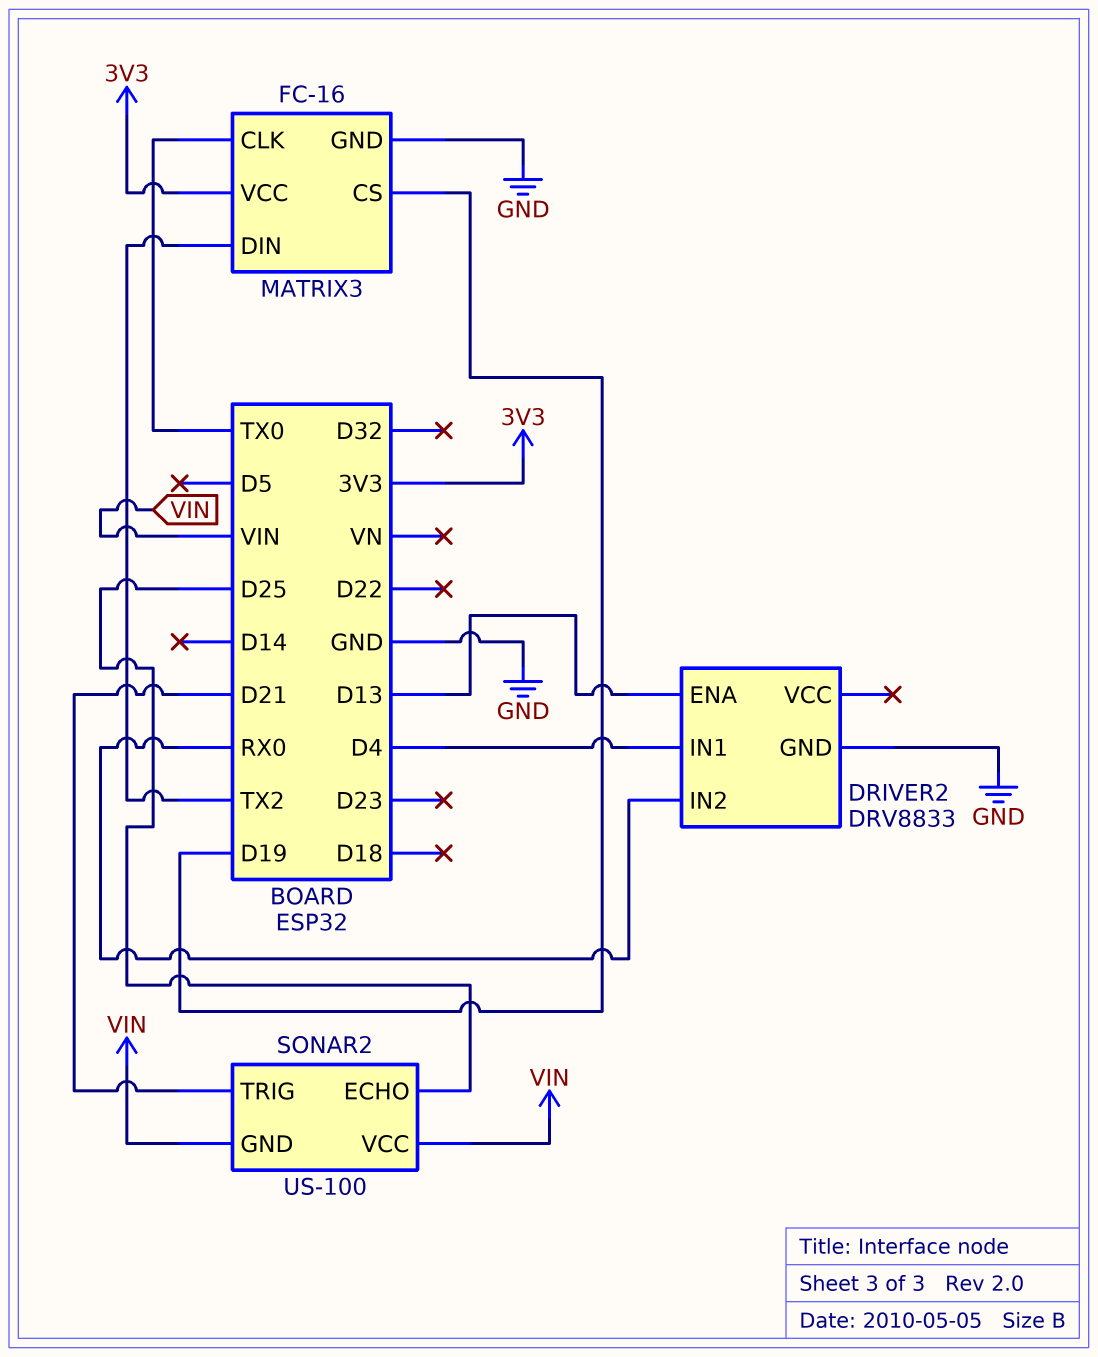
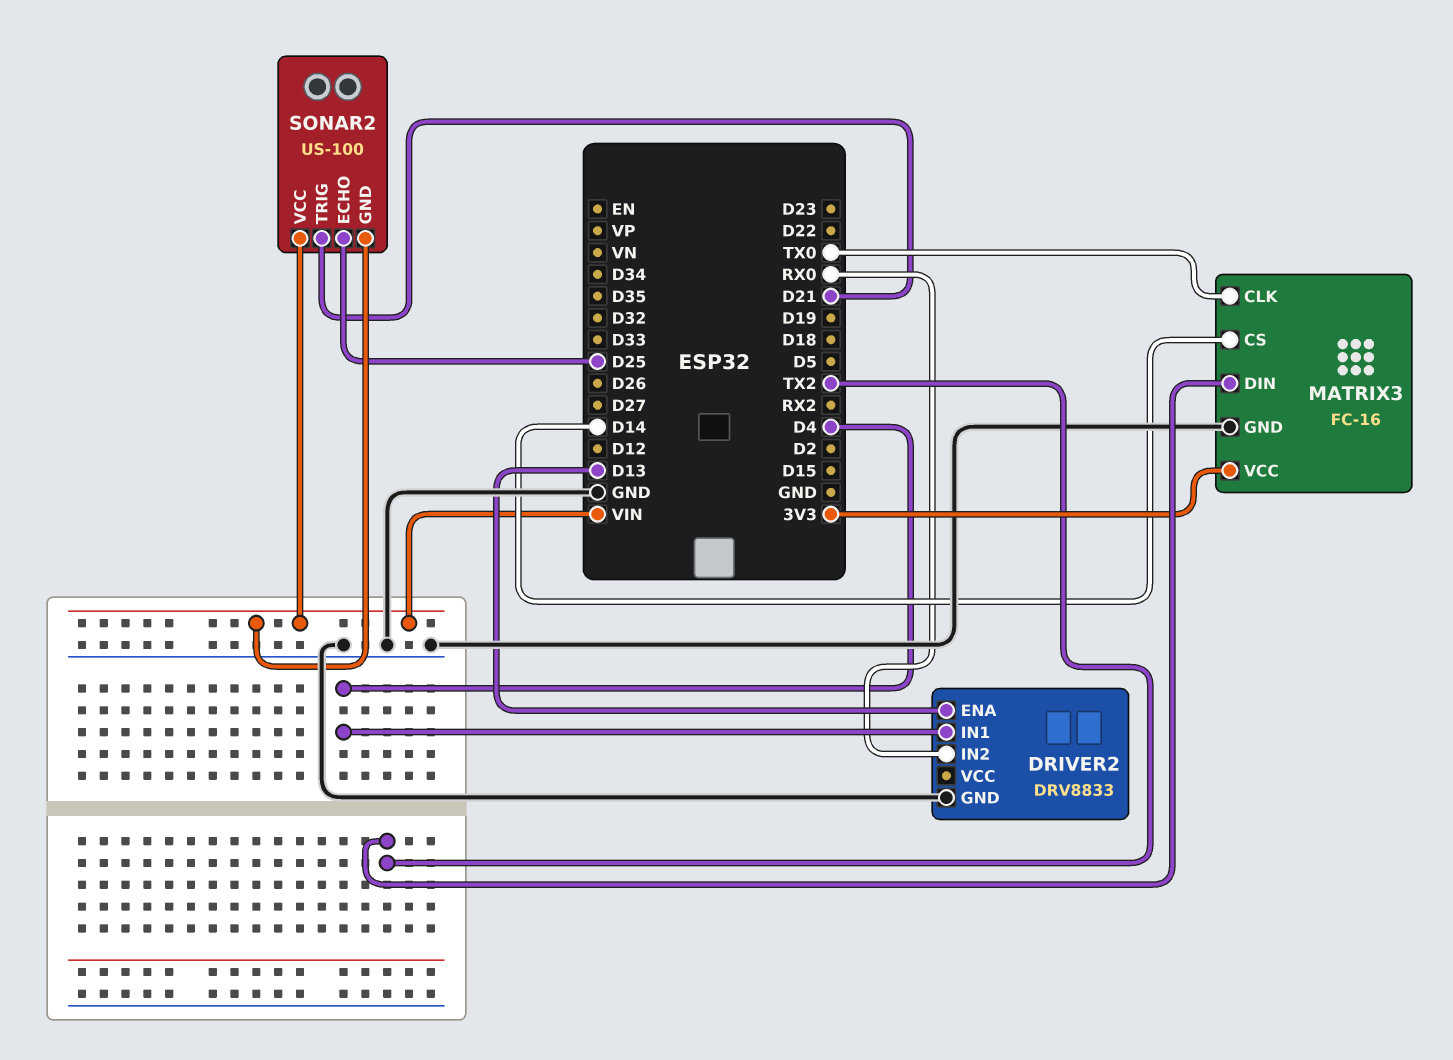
MATRIX3 pin CS: D19 -> D14

